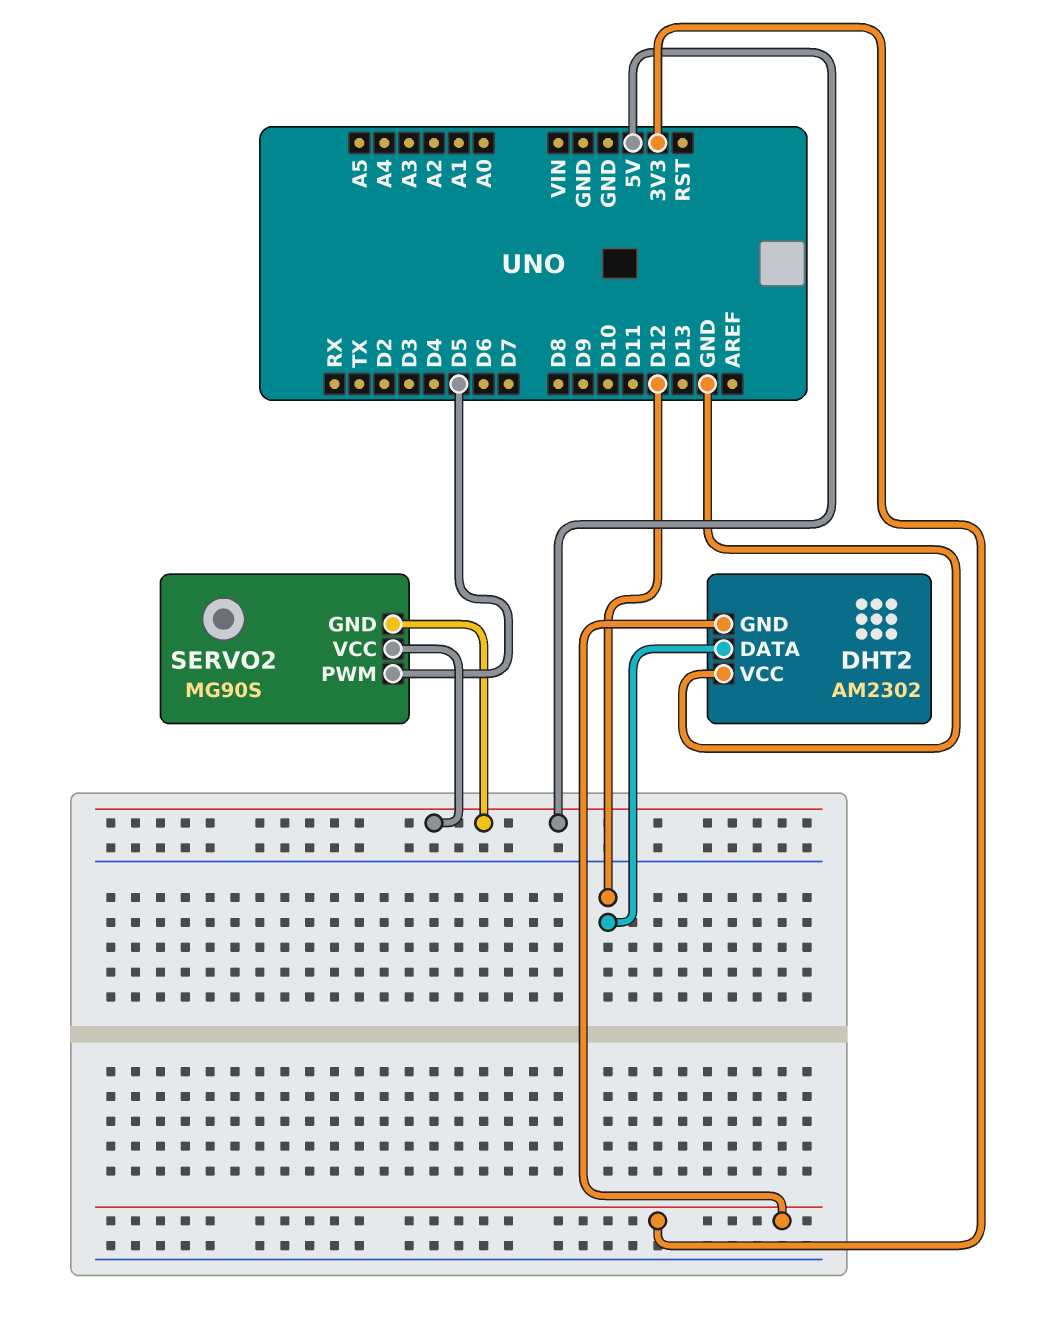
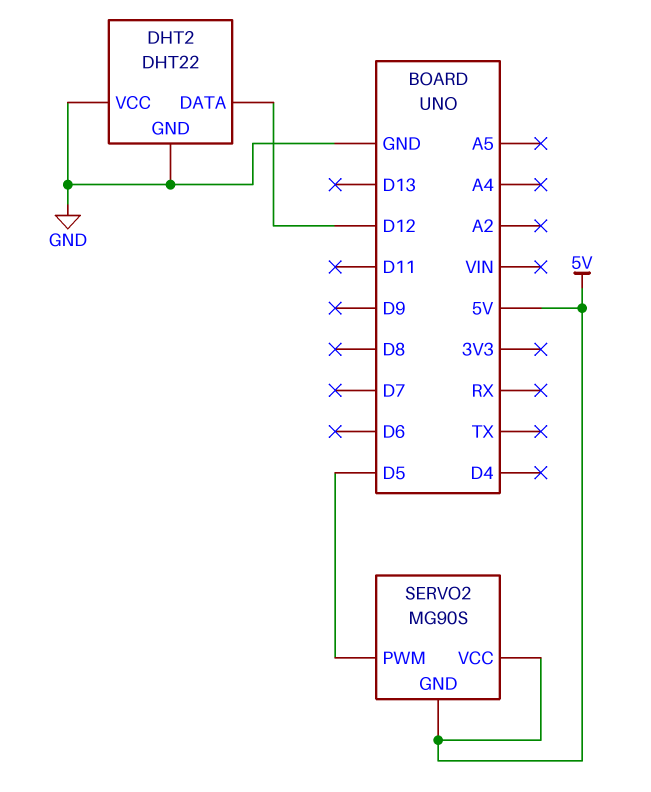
DHT2: AM2302 -> DHT22
DHT2 pin GND: 3V3 -> GND

